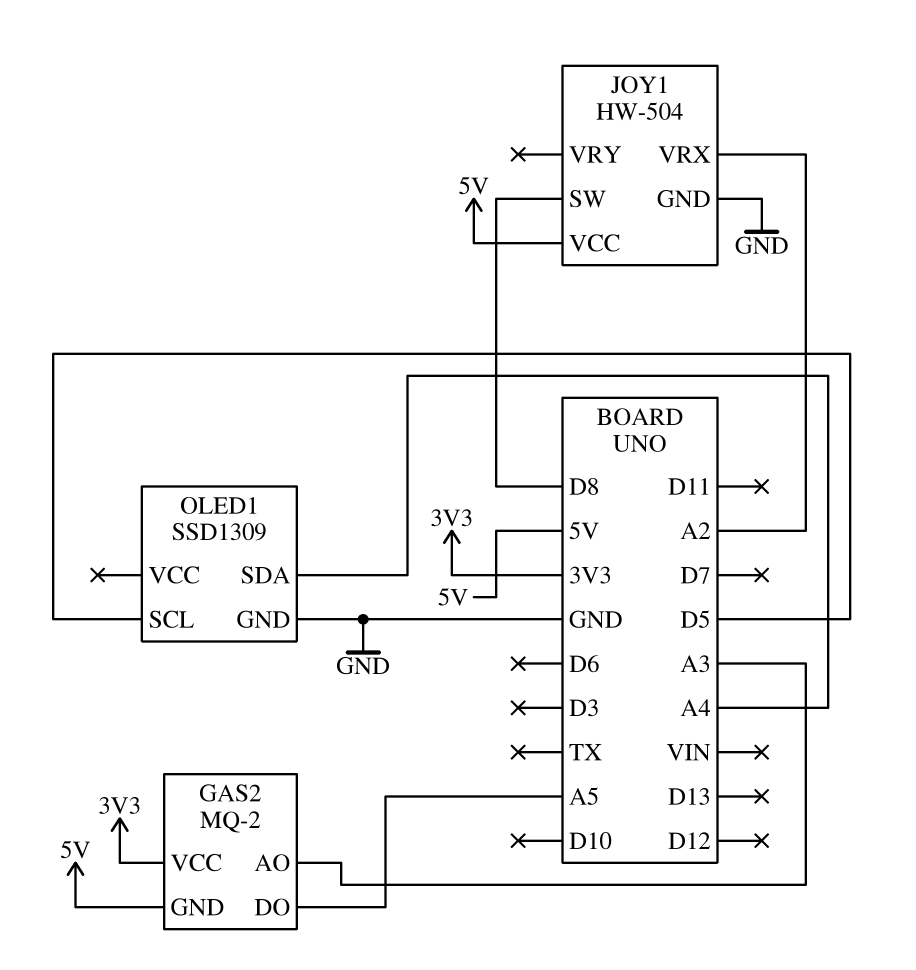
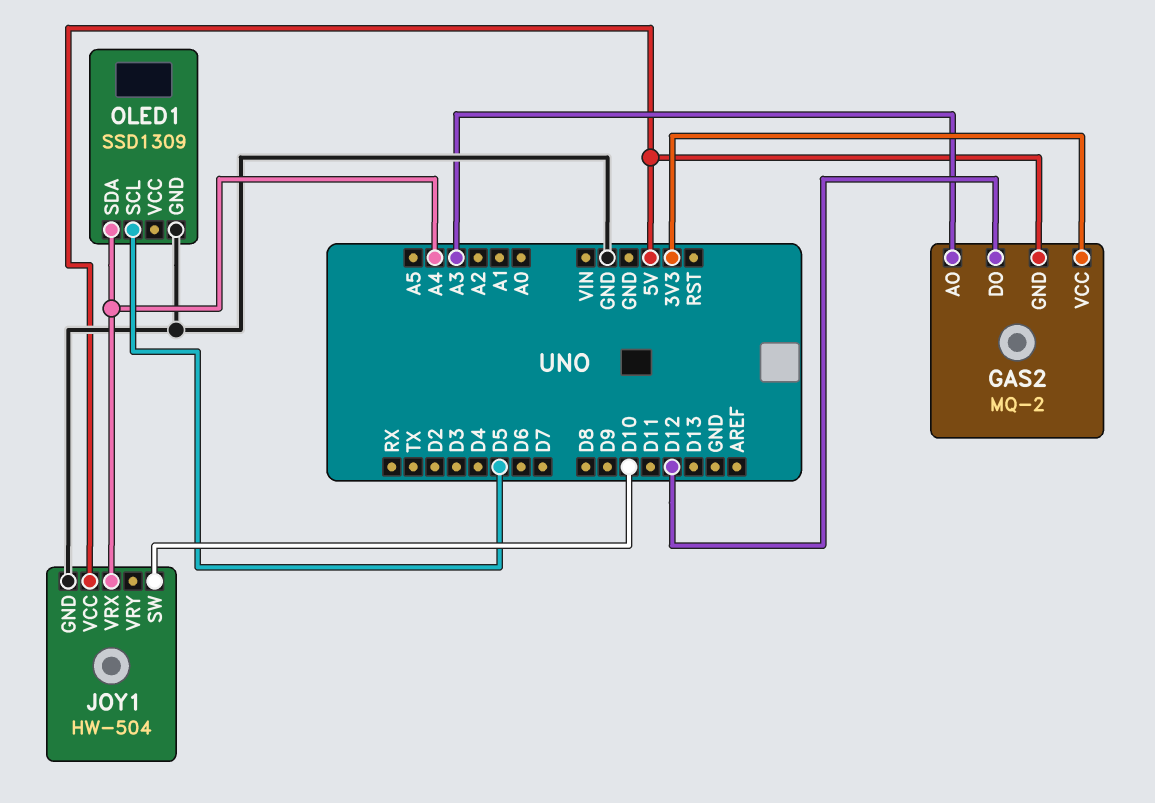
GAS2 pin DO: A5 -> D12
JOY1 pin SW: D8 -> D10
JOY1 pin VRX: A2 -> A4

